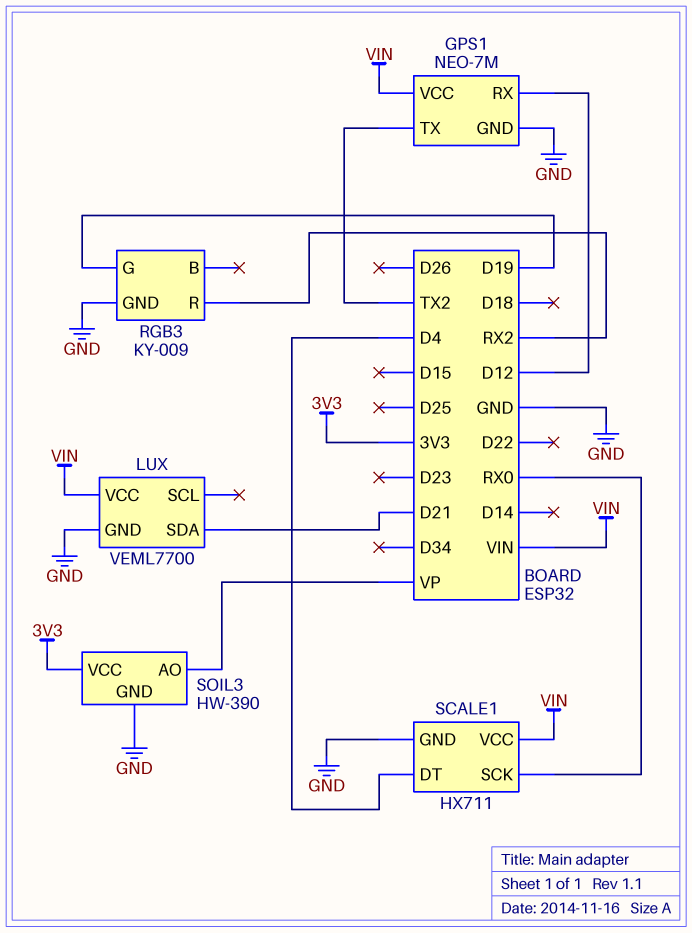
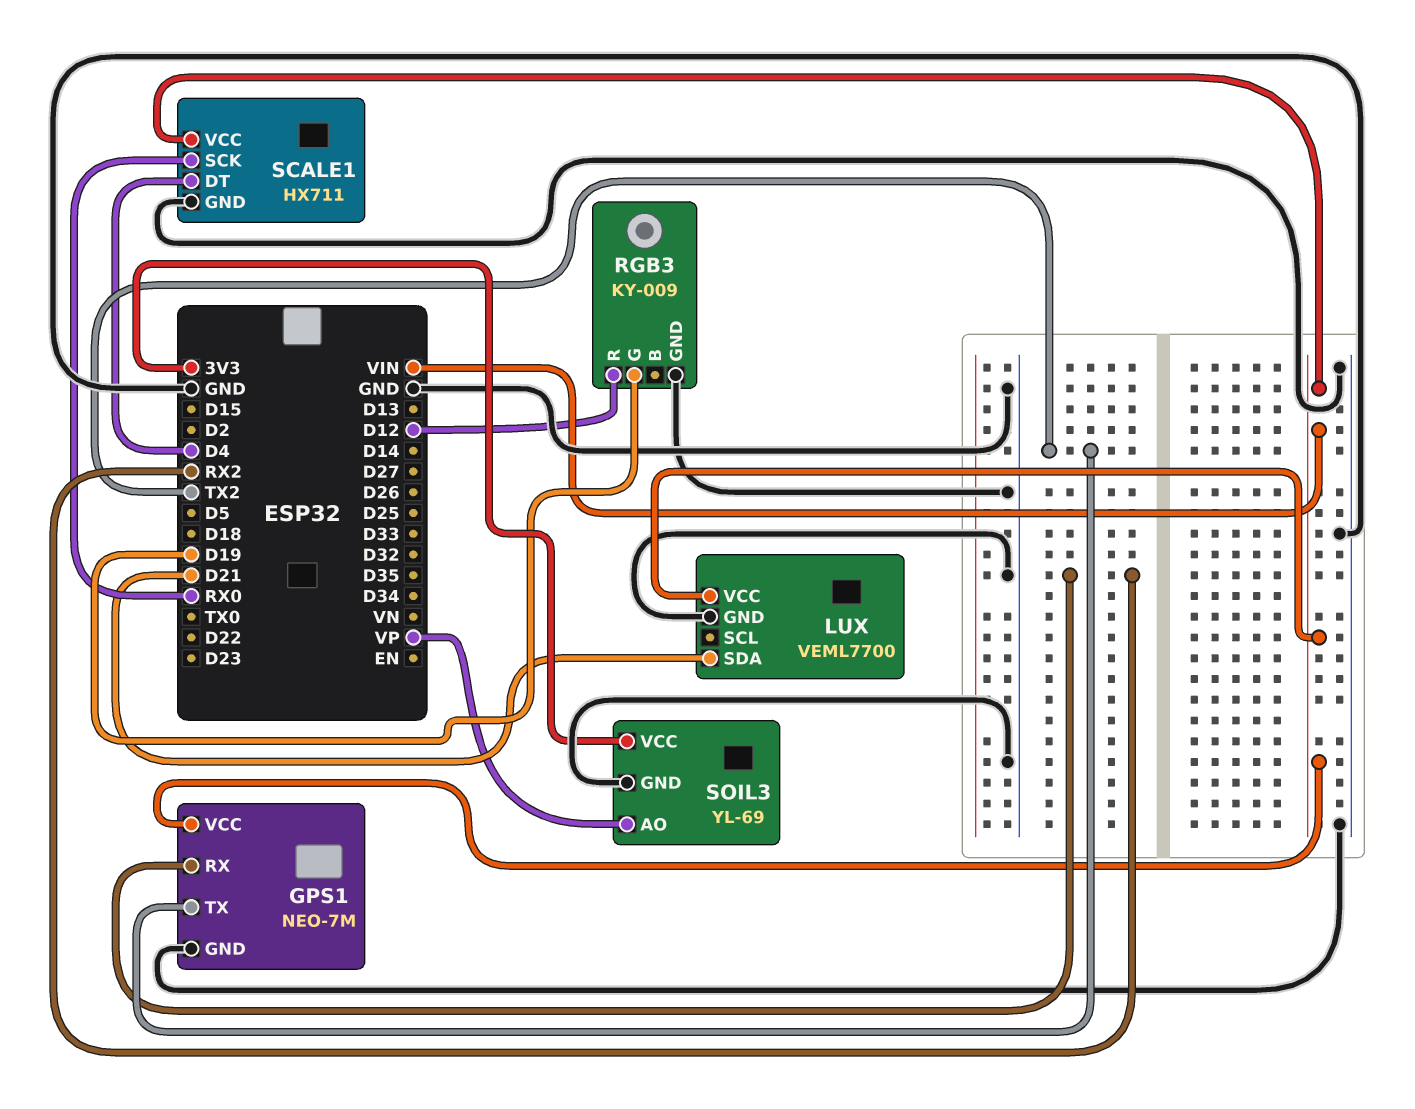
GPS1 pin RX: D12 -> RX2
RGB3 pin R: RX2 -> D12
SOIL3: HW-390 -> YL-69

